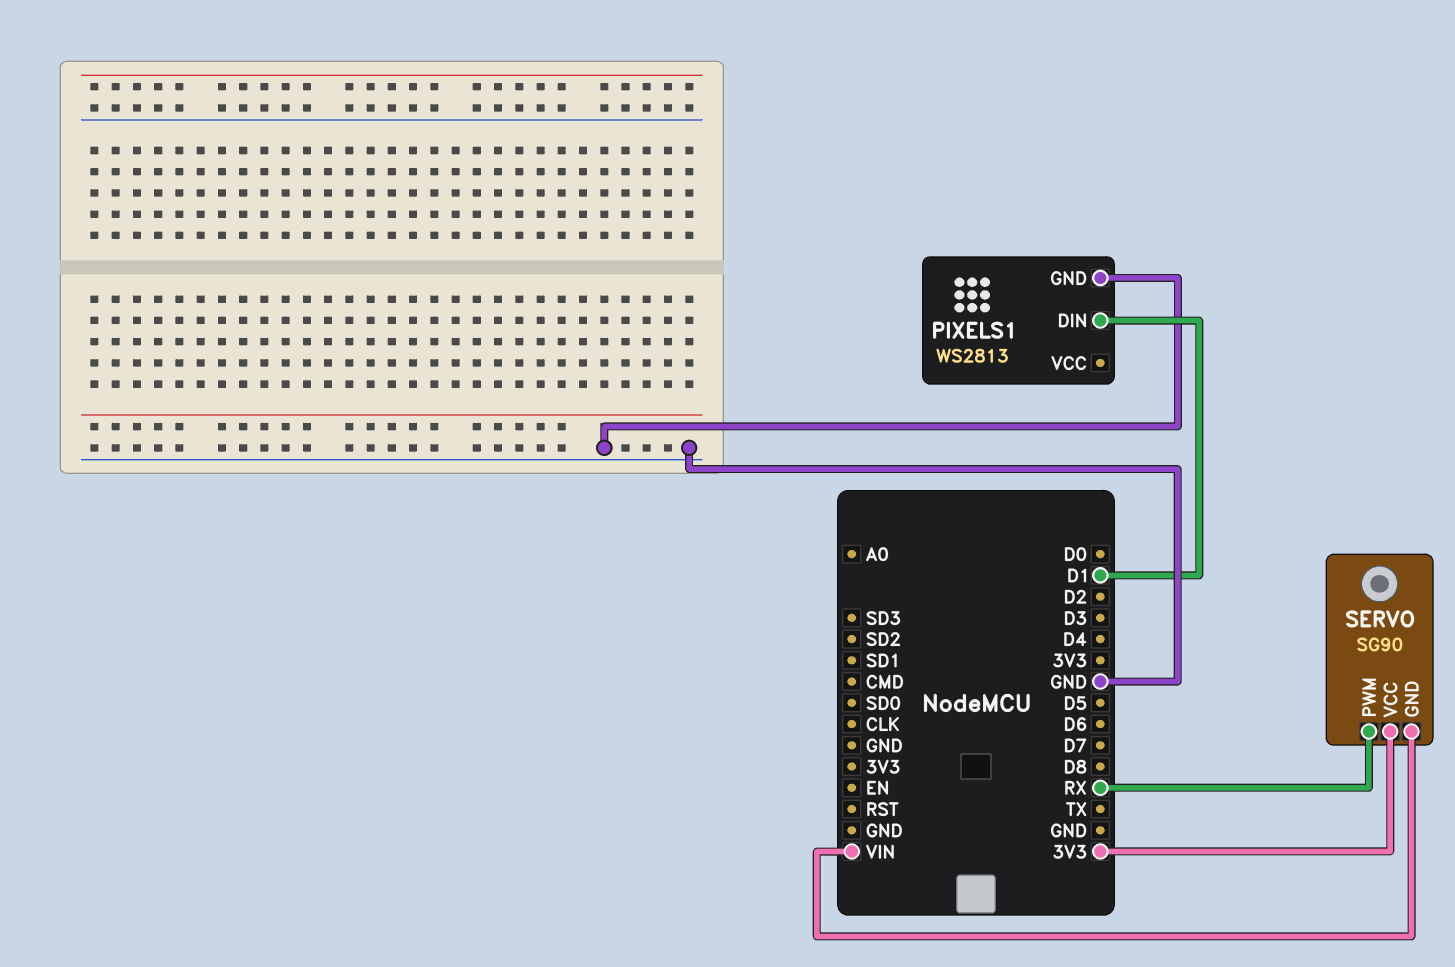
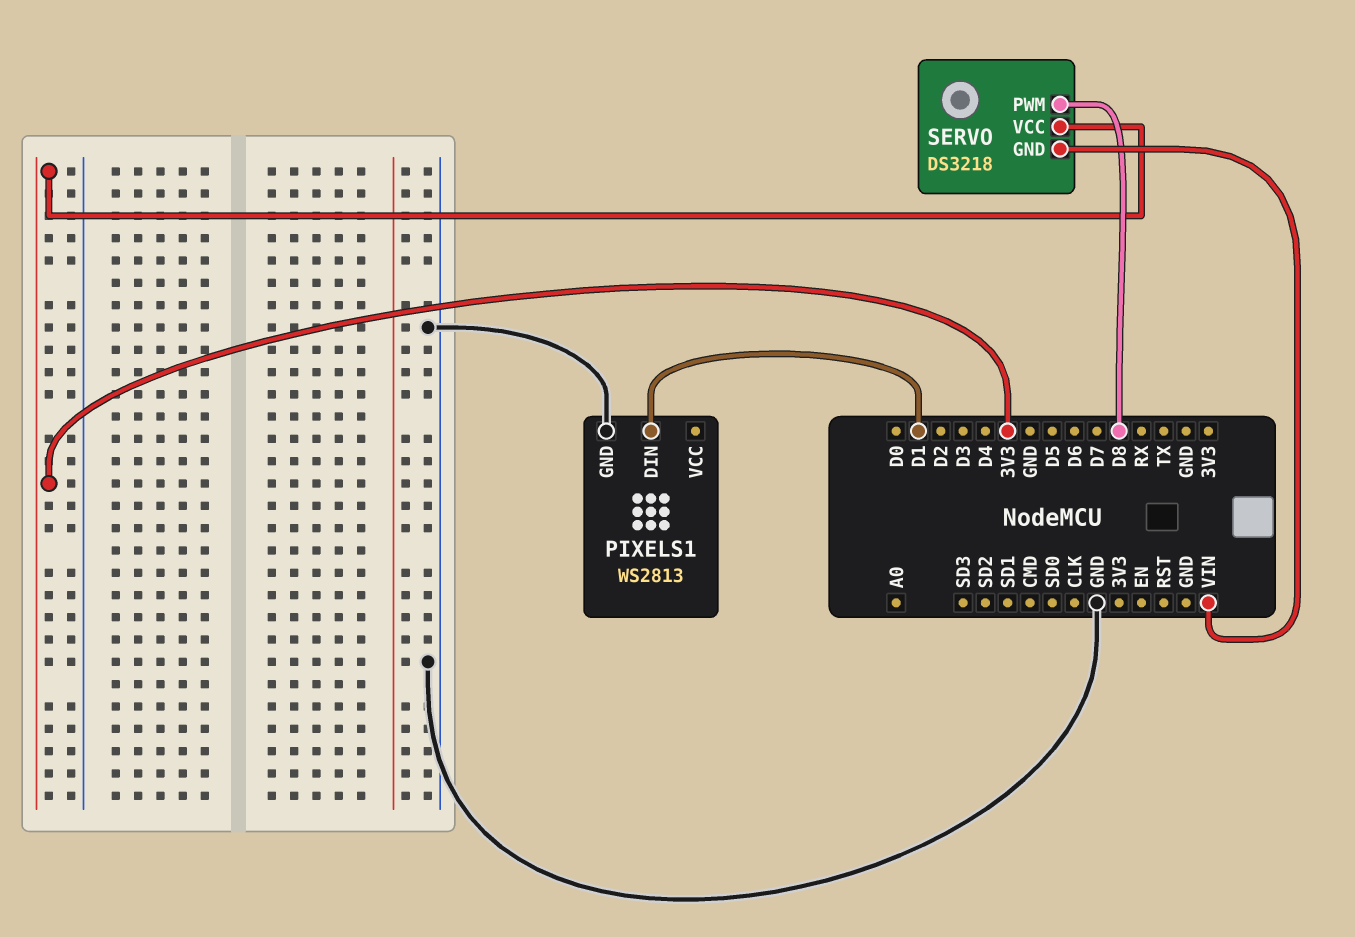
SERVO: SG90 -> DS3218
SERVO pin PWM: RX -> D8

